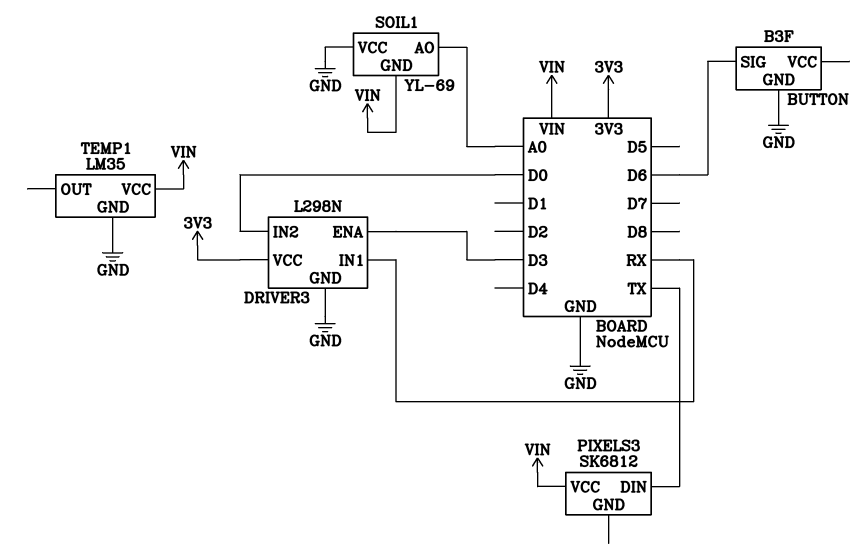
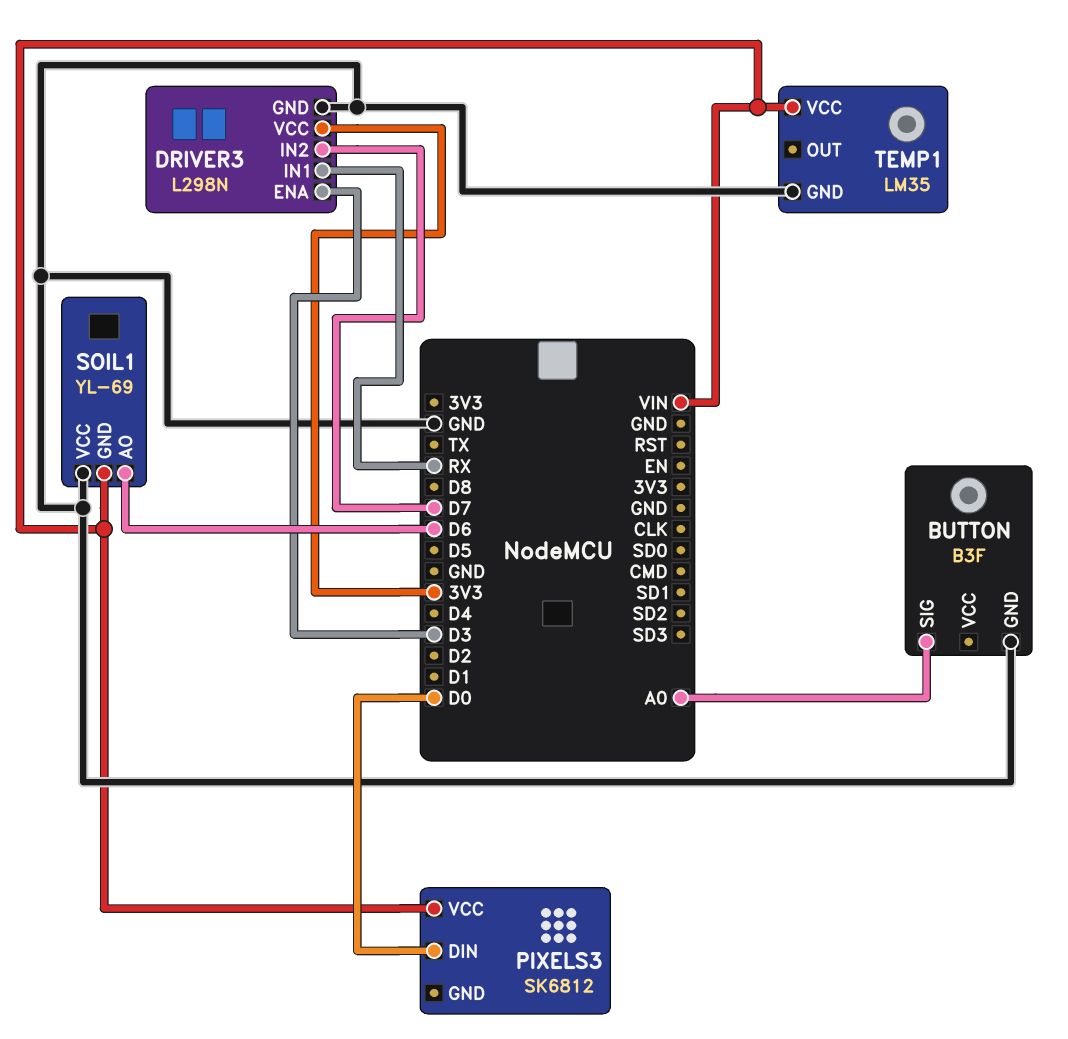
BUTTON pin SIG: D6 -> A0
DRIVER3 pin IN2: D0 -> D7
PIXELS3 pin DIN: TX -> D0
SOIL1 pin AO: A0 -> D6

